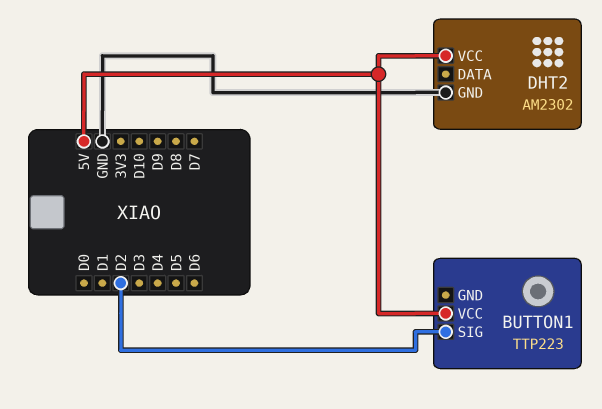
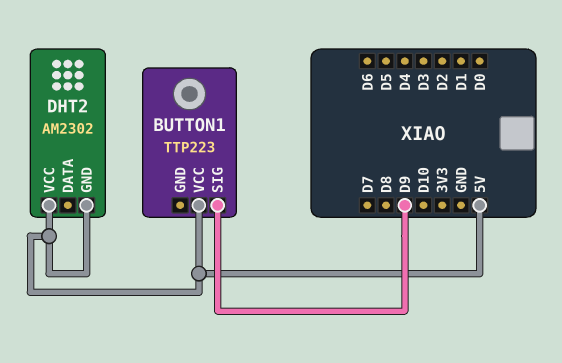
BUTTON1 pin SIG: D2 -> D9
DHT2 pin GND: GND -> 5V

